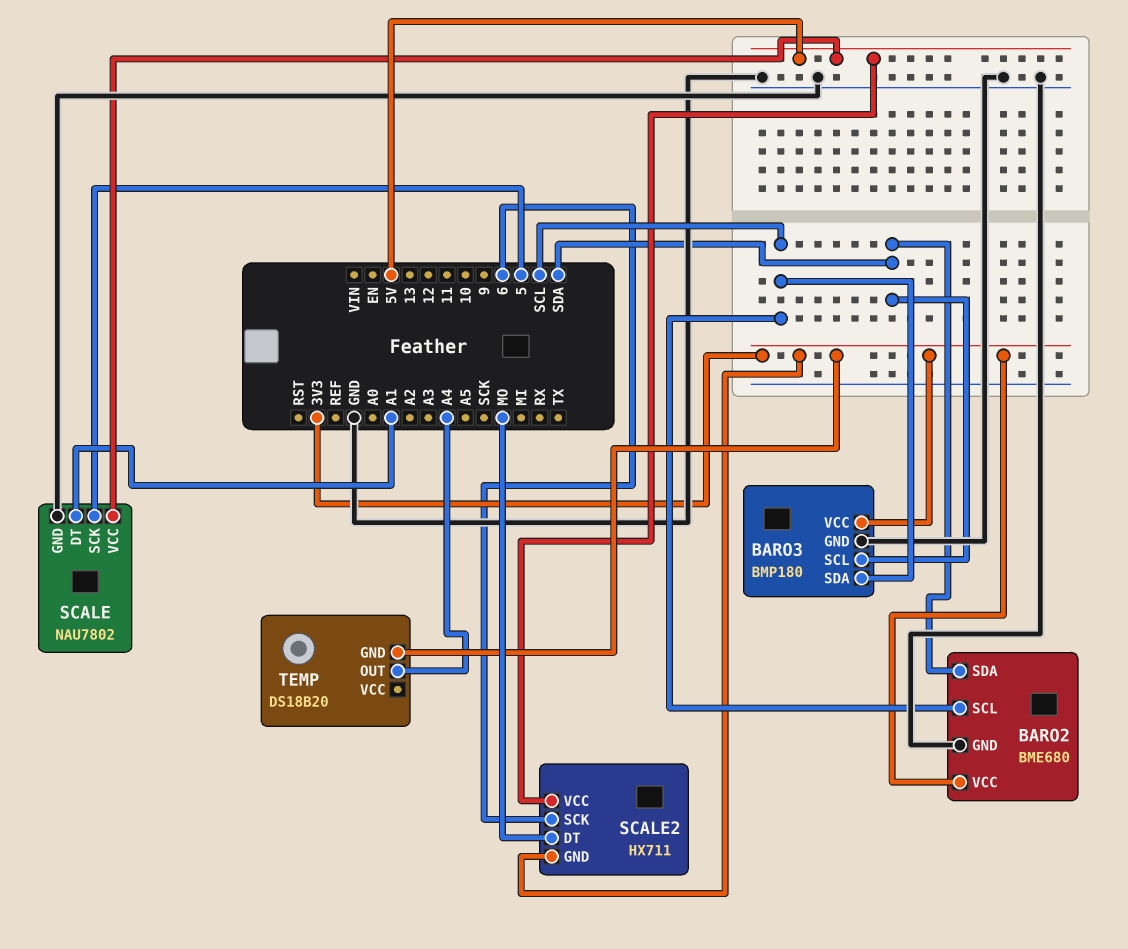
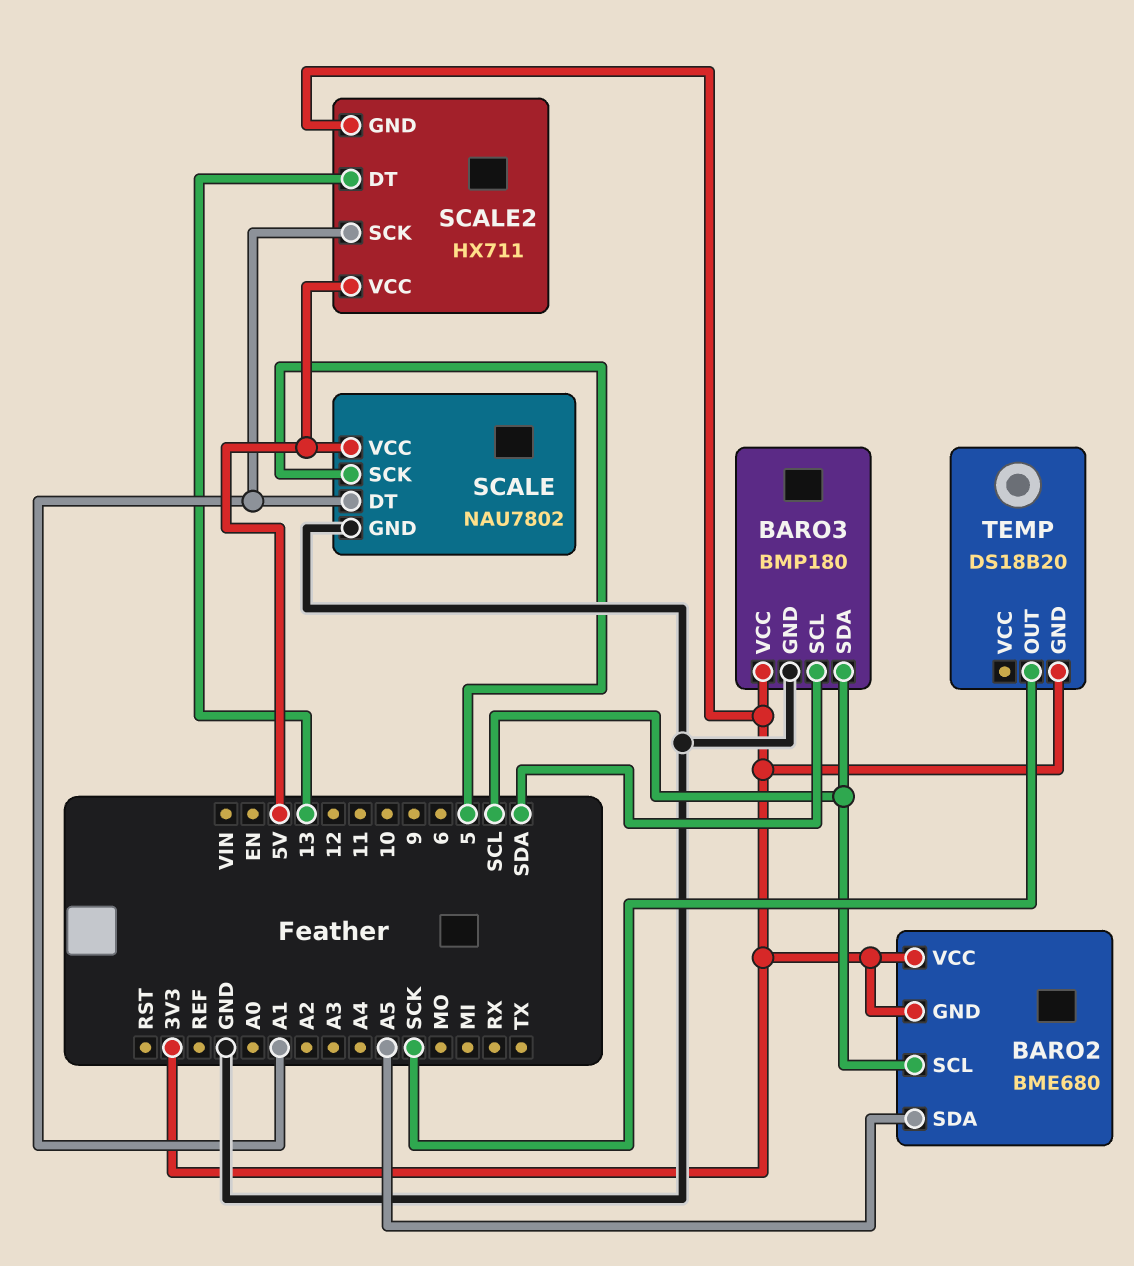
BARO2 pin GND: GND -> 3V3
BARO2 pin SDA: SDA -> A5
SCALE2 pin DT: MO -> 13
SCALE2 pin SCK: 6 -> A1
TEMP pin OUT: A4 -> SCK

